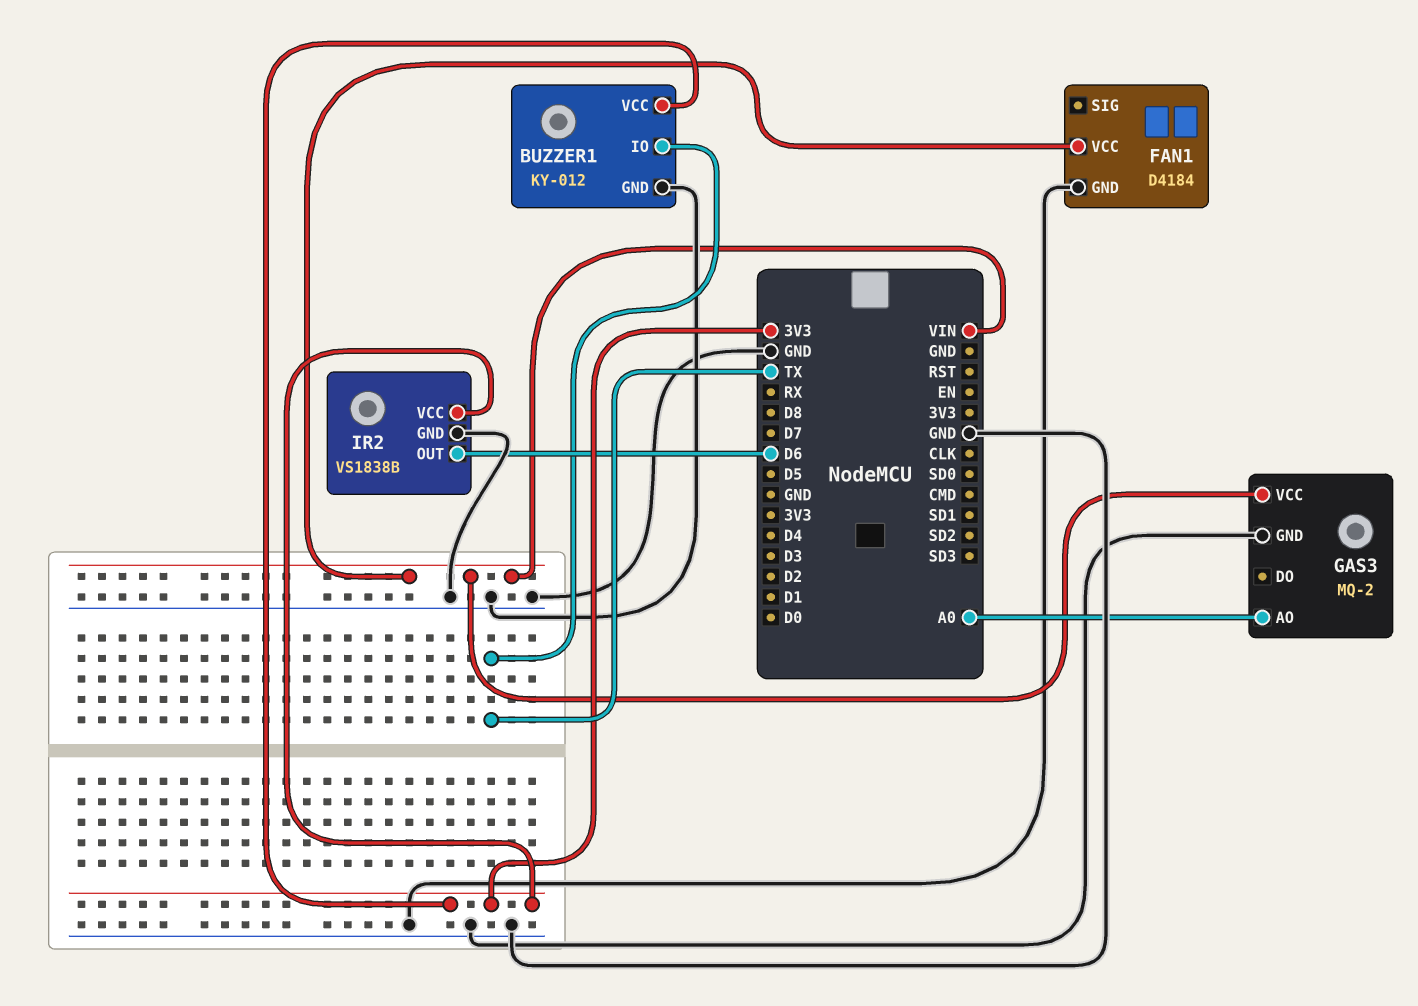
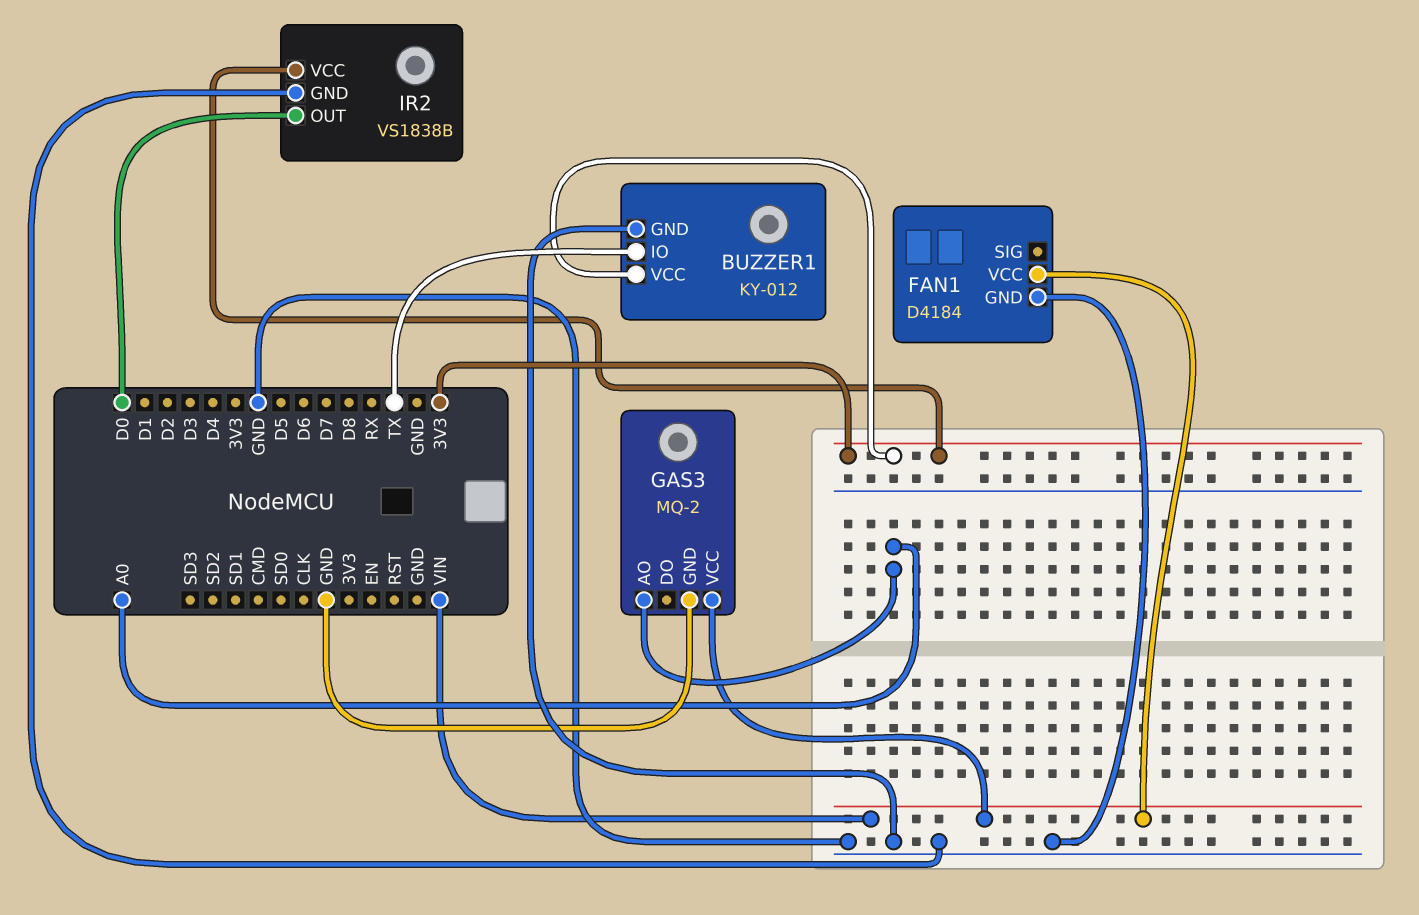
IR2 pin OUT: D6 -> D0

